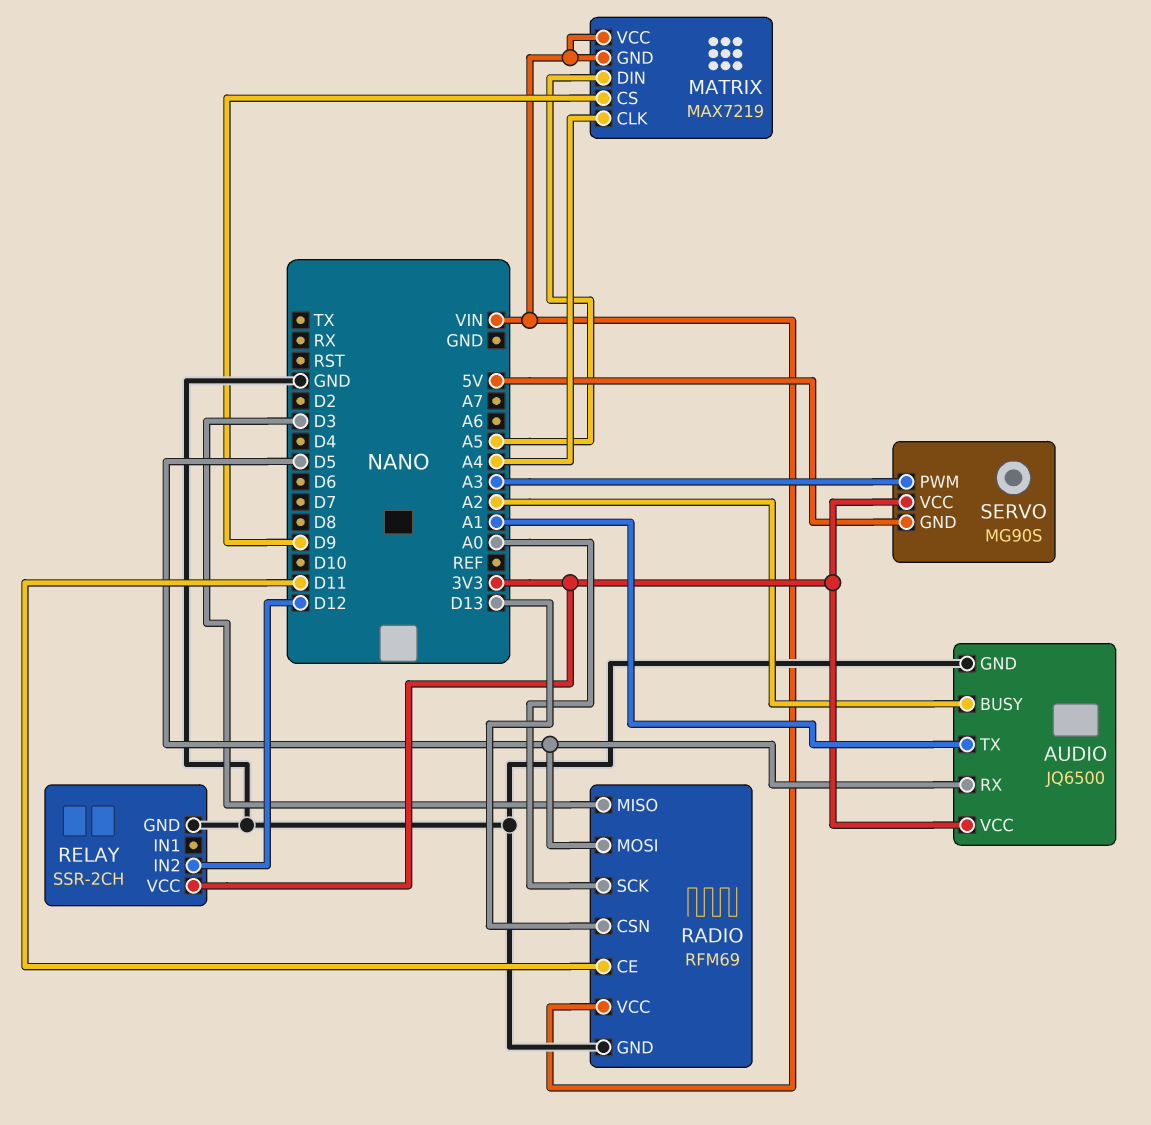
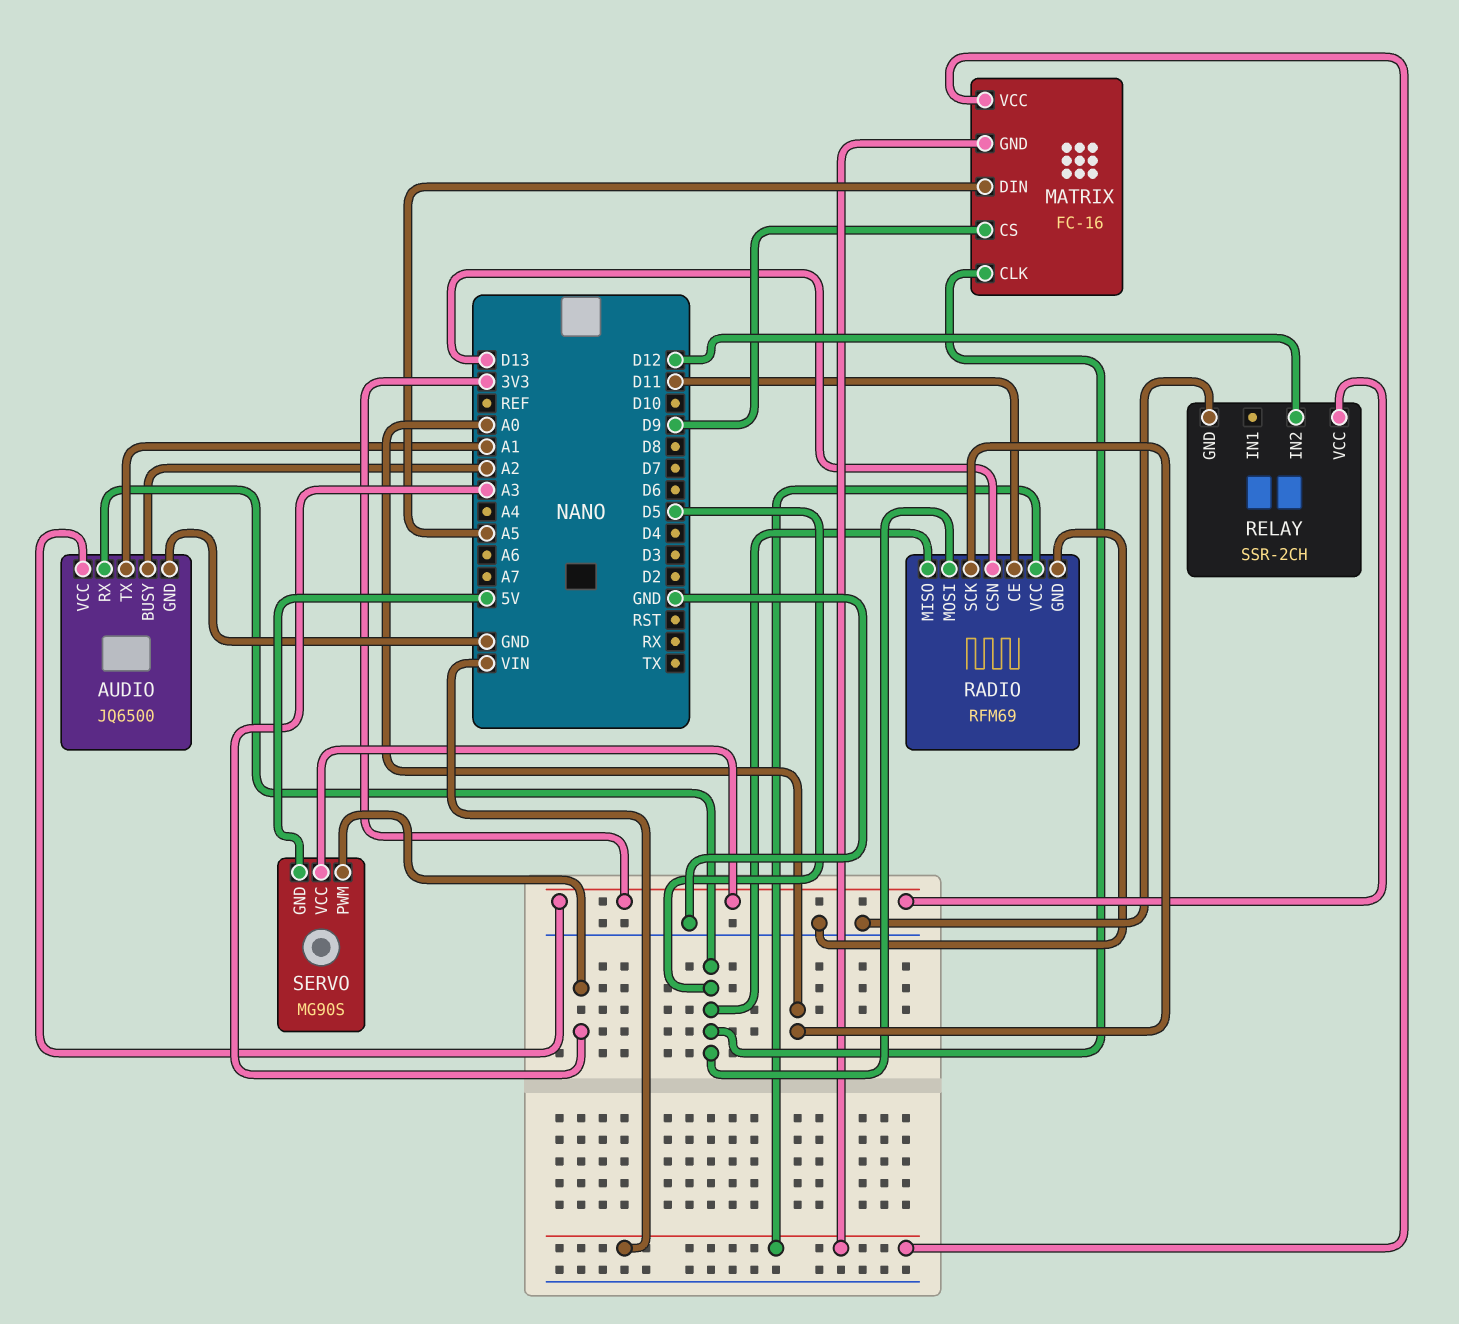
MATRIX: MAX7219 -> FC-16
MATRIX pin CLK: A4 -> D5
RADIO pin MISO: D3 -> D5

